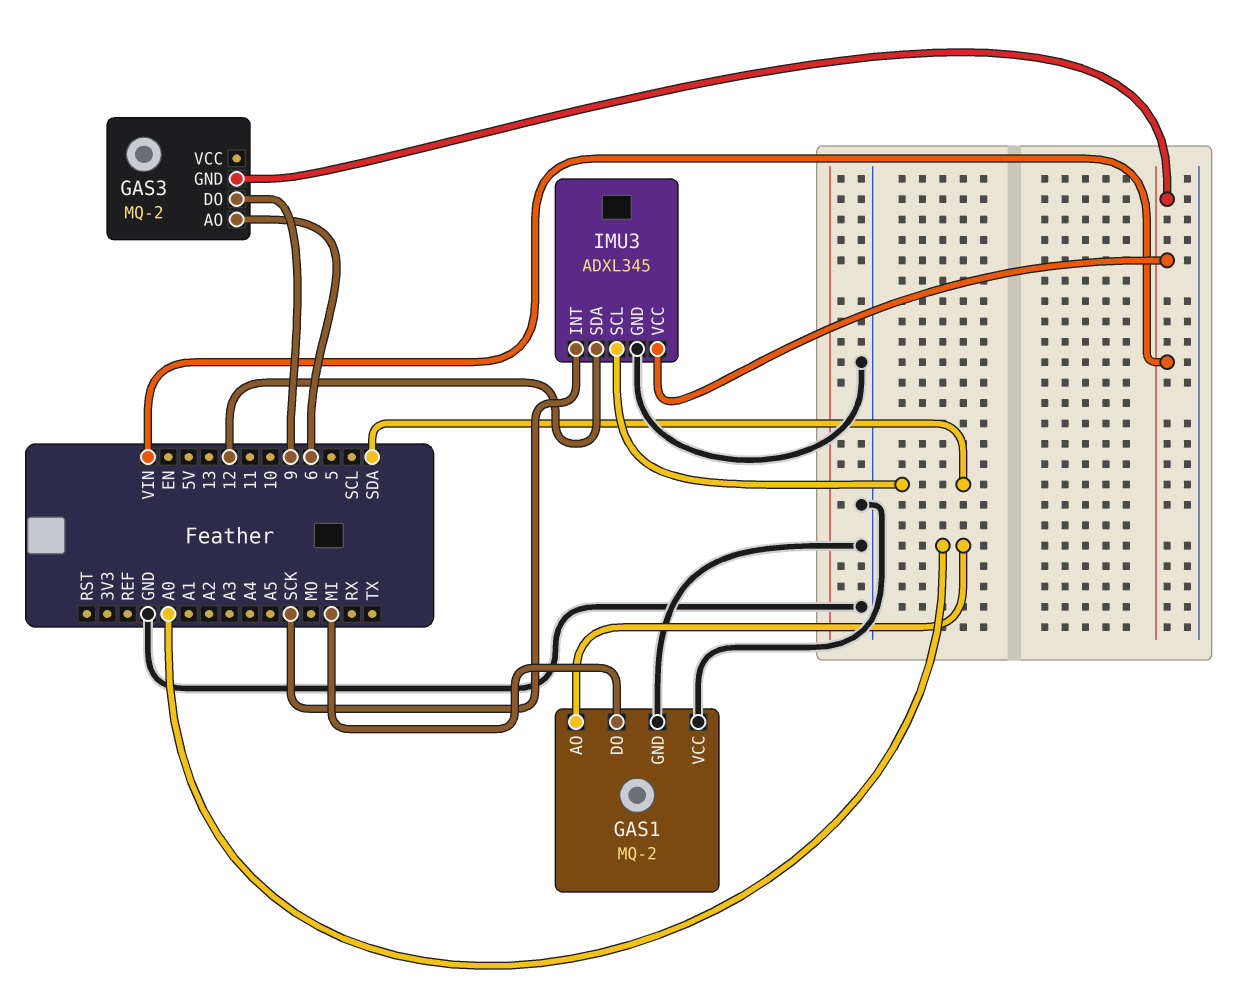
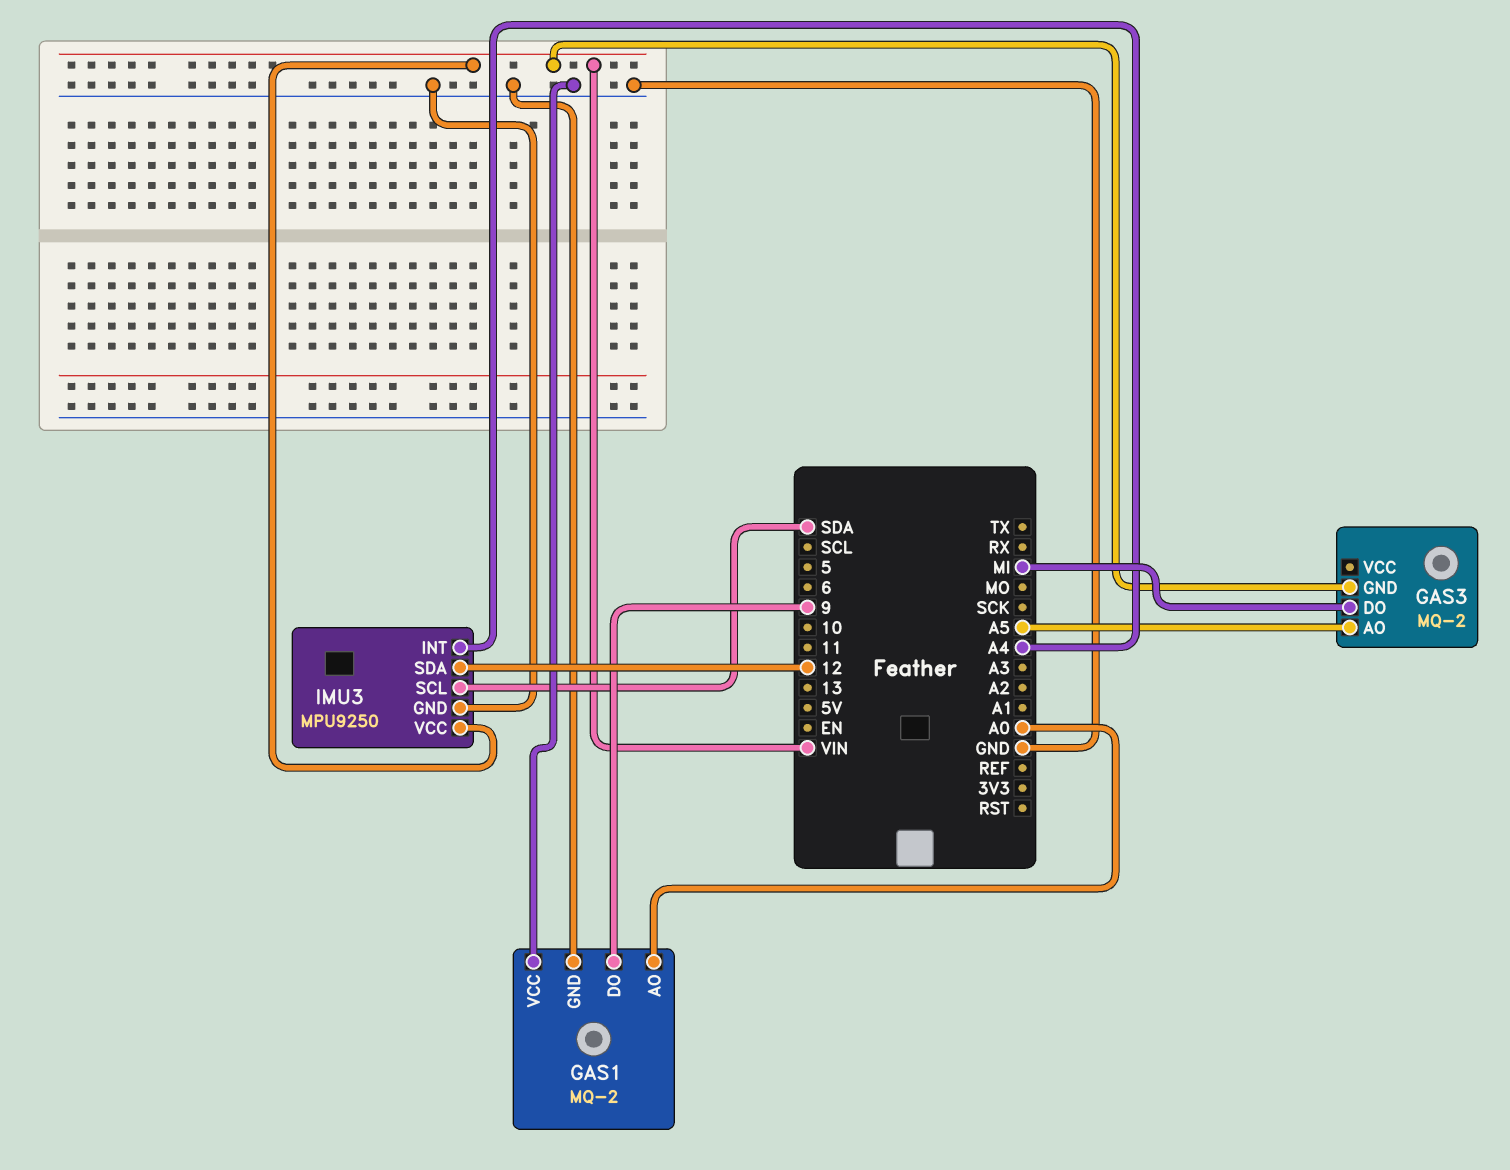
GAS1 pin DO: MI -> 9
GAS3 pin AO: 6 -> A5
GAS3 pin DO: 9 -> MI
IMU3: ADXL345 -> MPU9250
IMU3 pin INT: SCK -> A4

